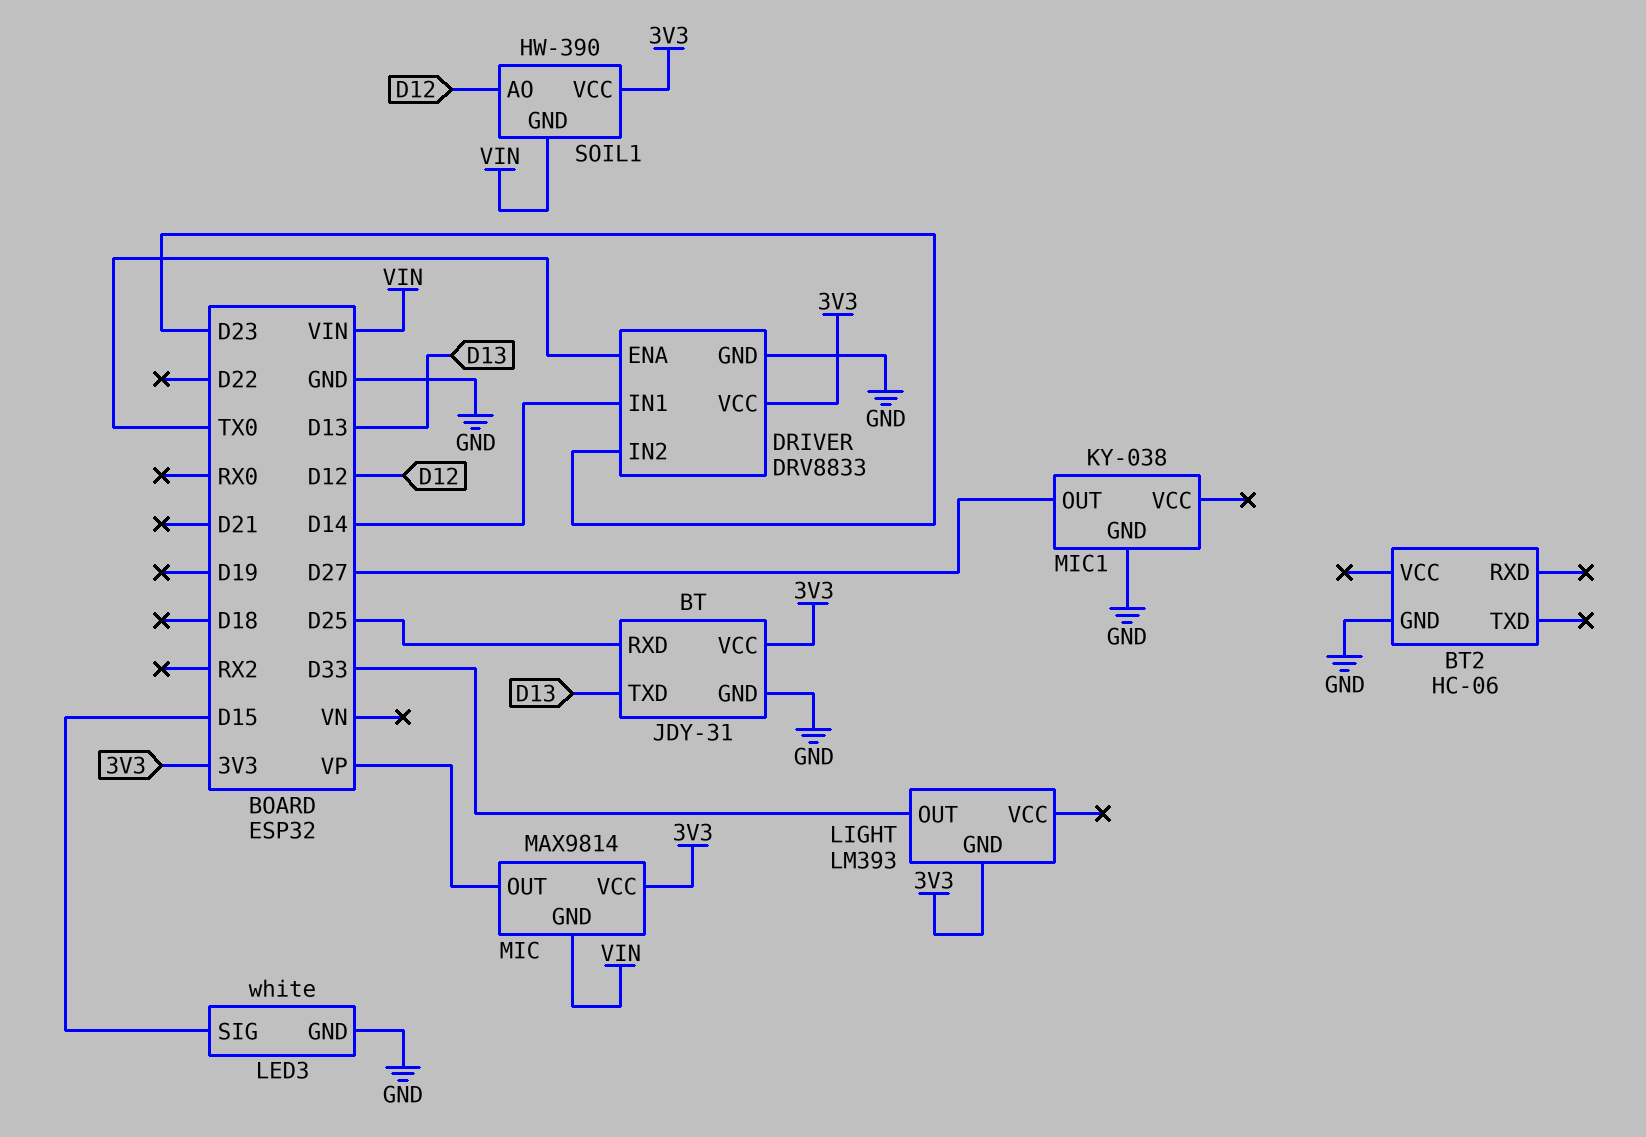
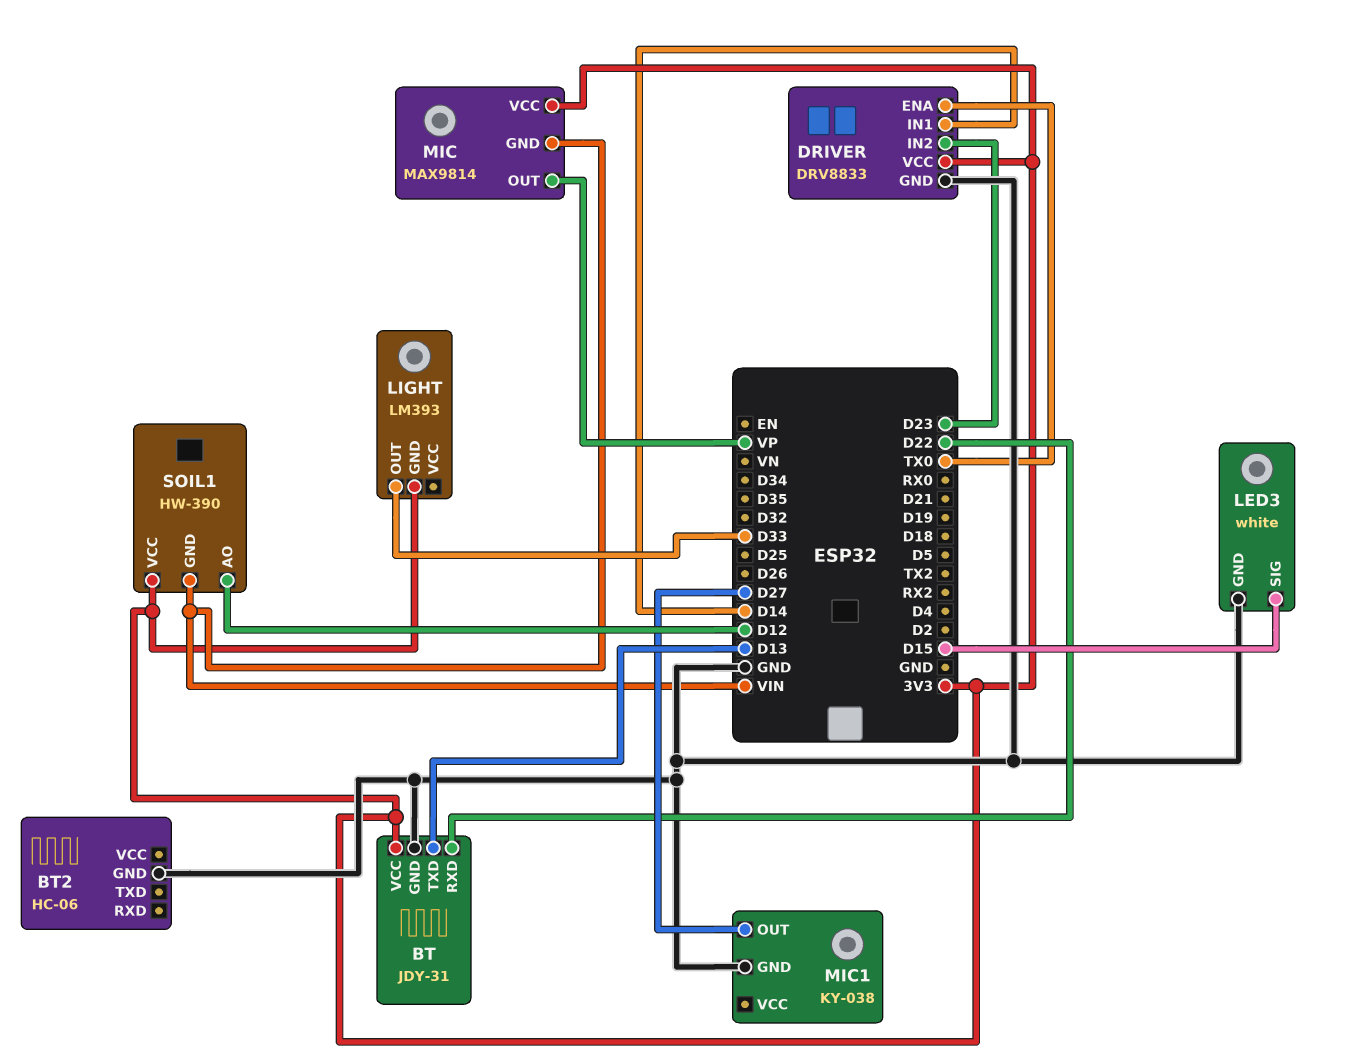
BT pin RXD: D25 -> D22

